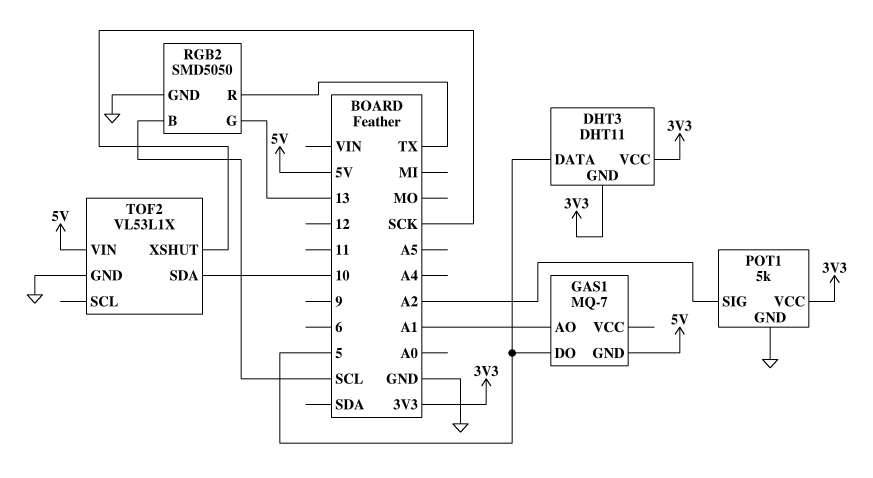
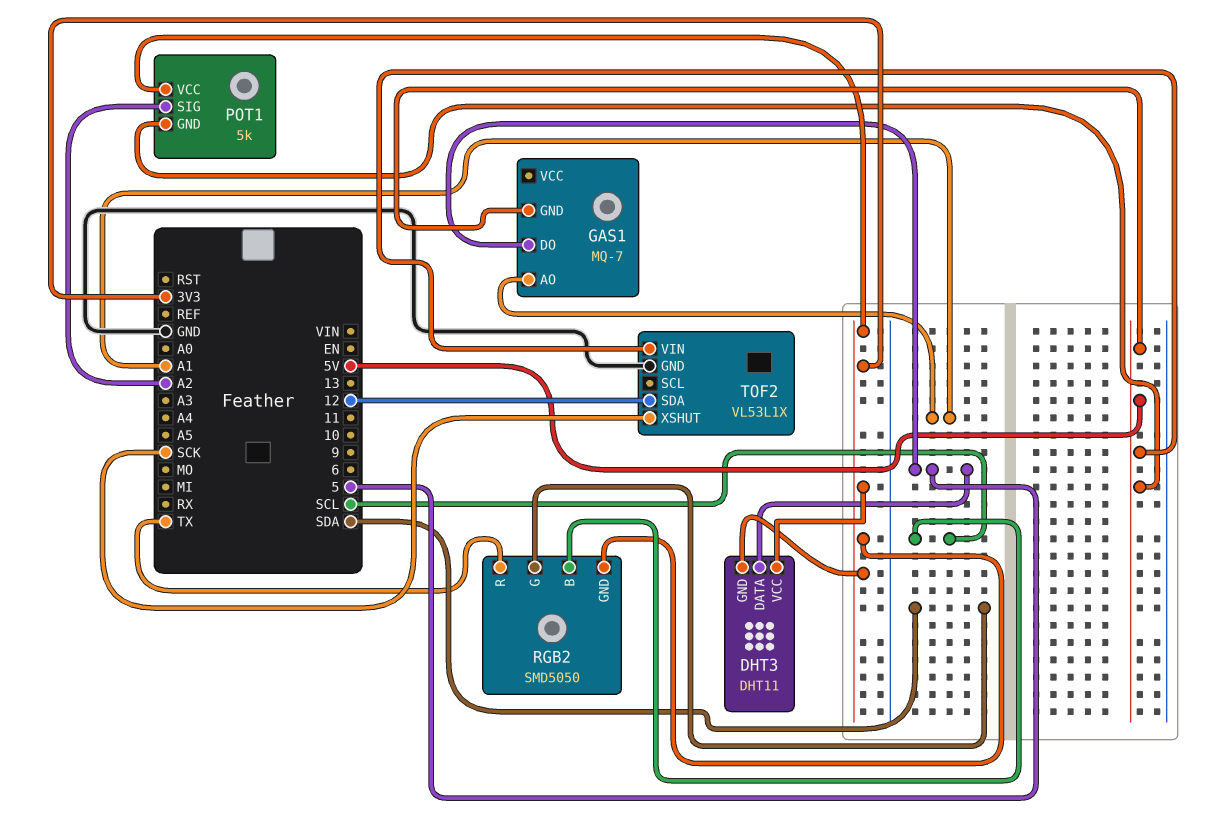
POT1 pin GND: GND -> 5V
RGB2 pin G: 13 -> SDA
RGB2 pin GND: GND -> 3V3
TOF2 pin SDA: 10 -> 12

